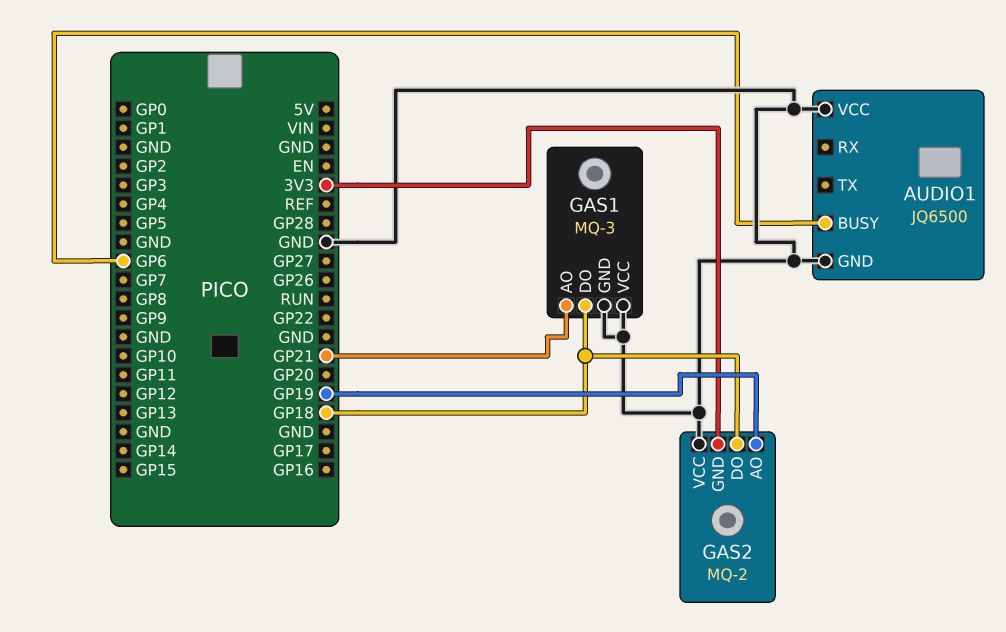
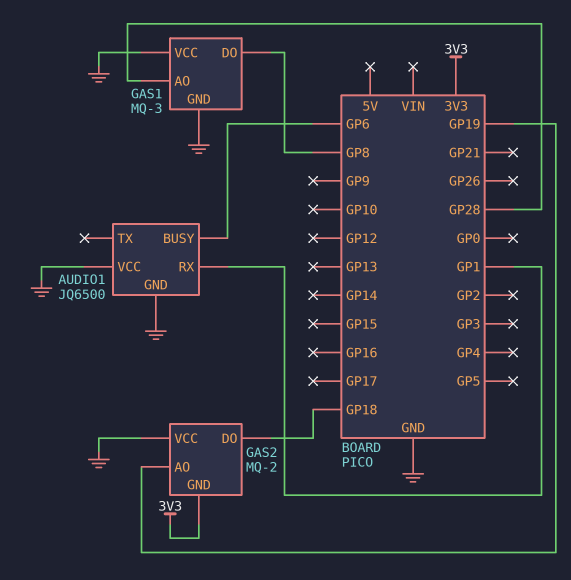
AUDIO1 pin RX: none -> GP1
GAS1 pin AO: GP21 -> GP28
GAS1 pin DO: GP18 -> GP8

